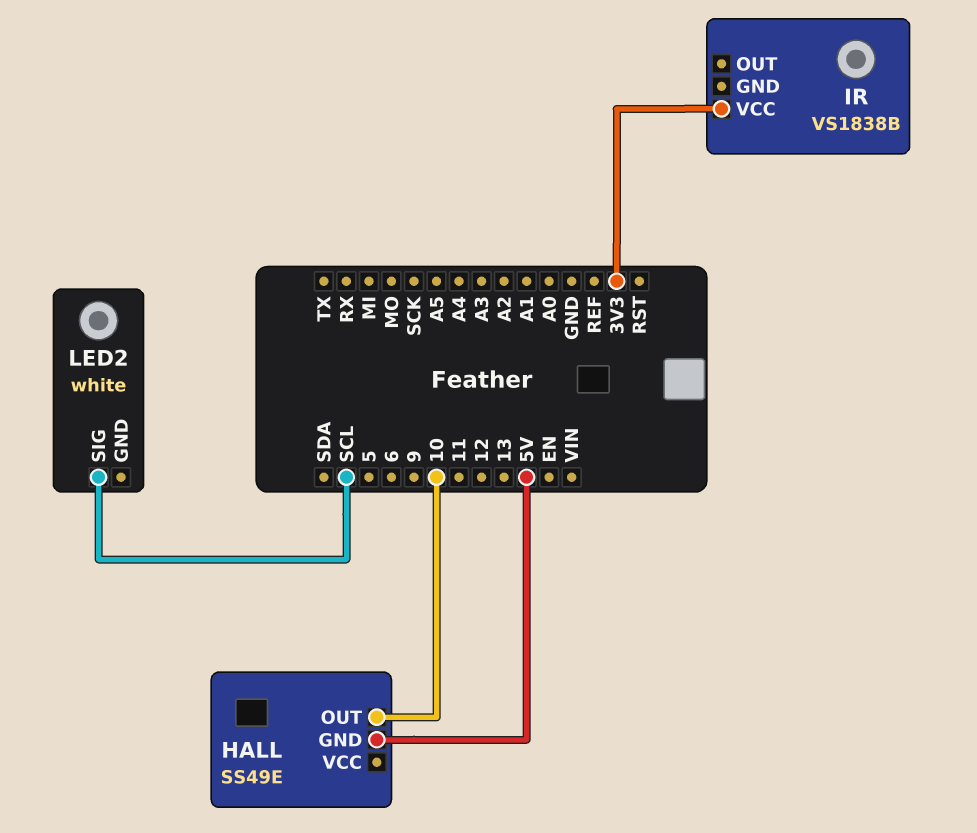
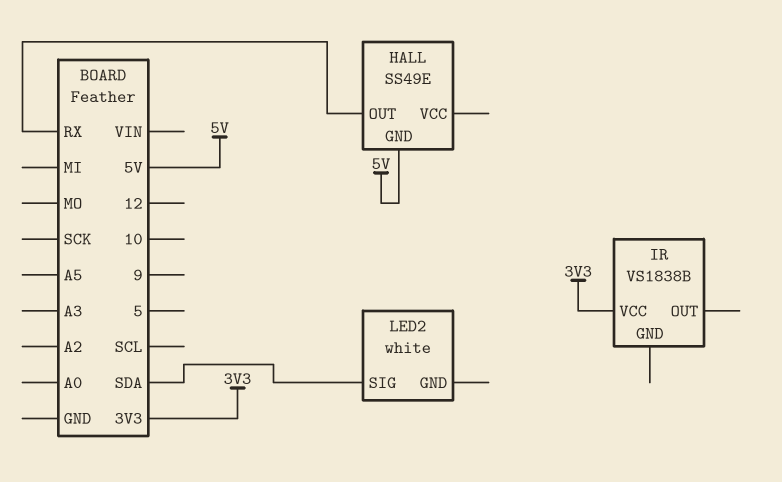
HALL pin OUT: 10 -> RX
LED2 pin SIG: SCL -> SDA

